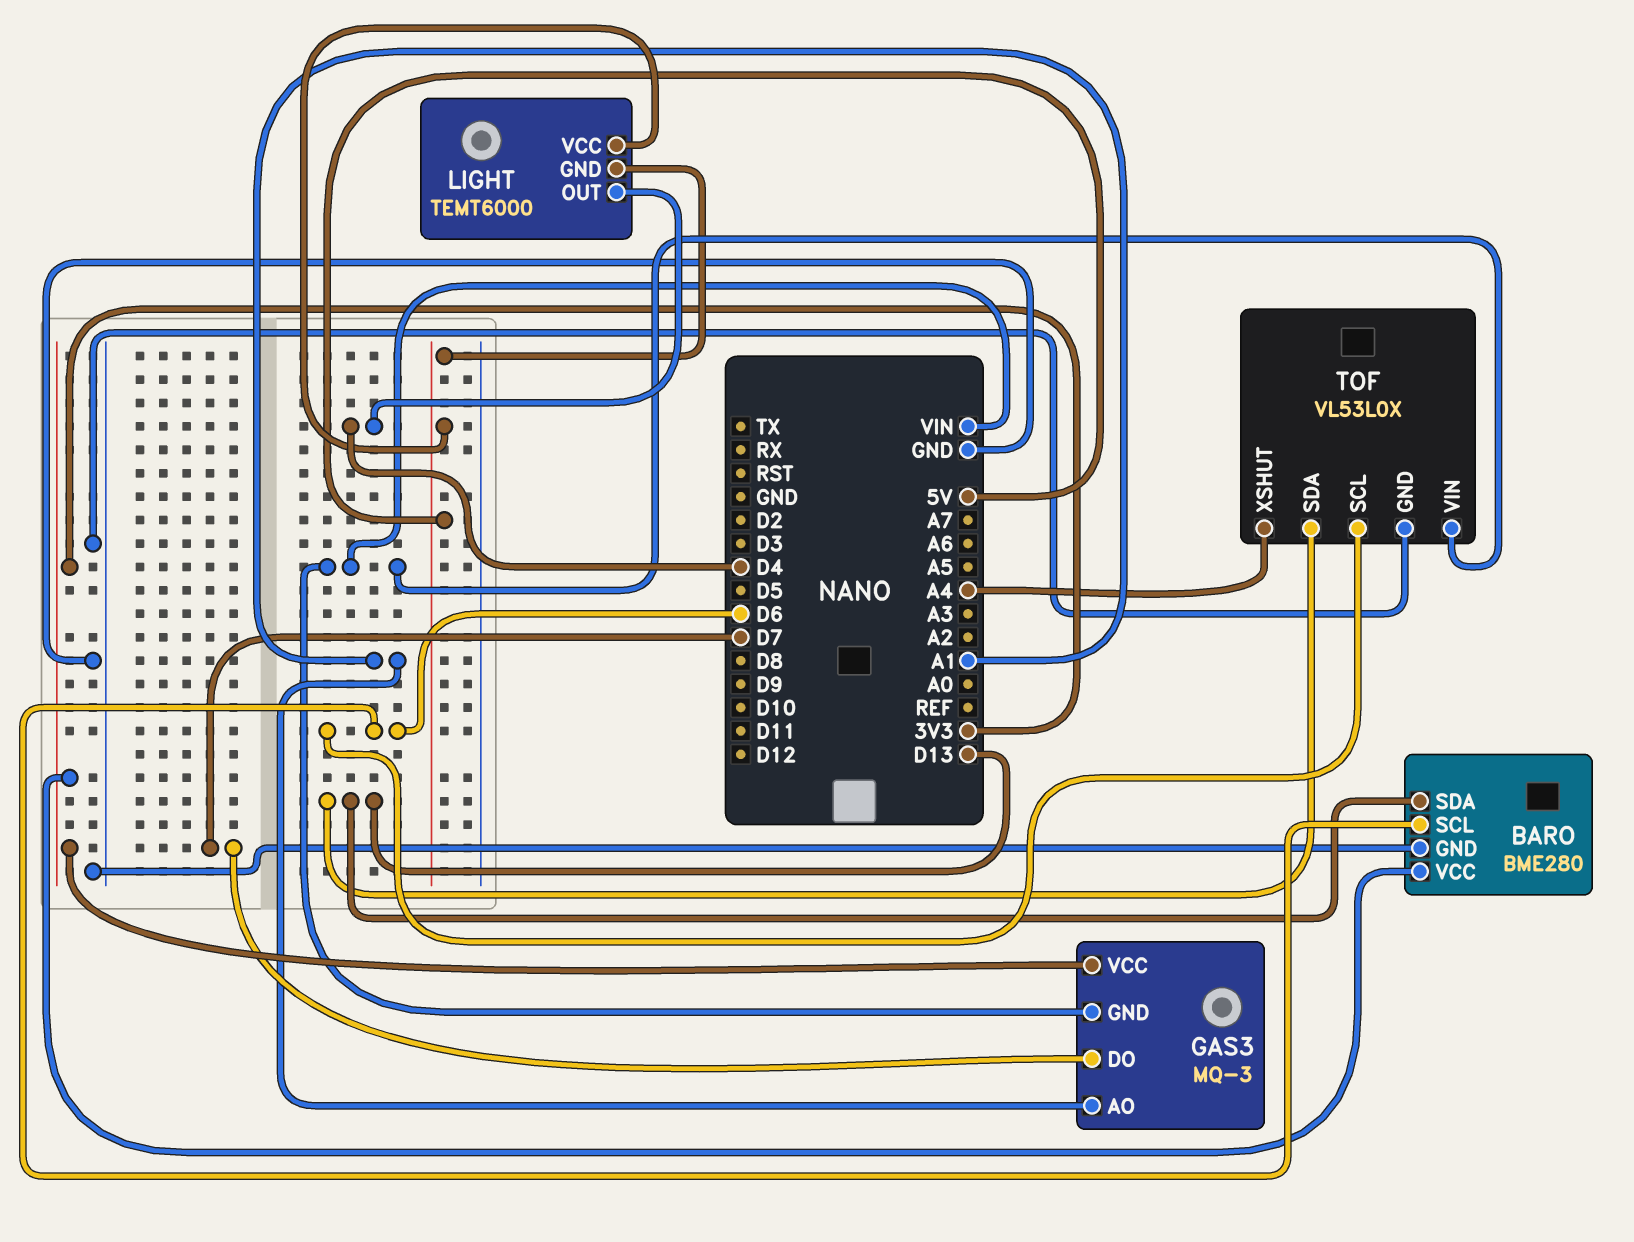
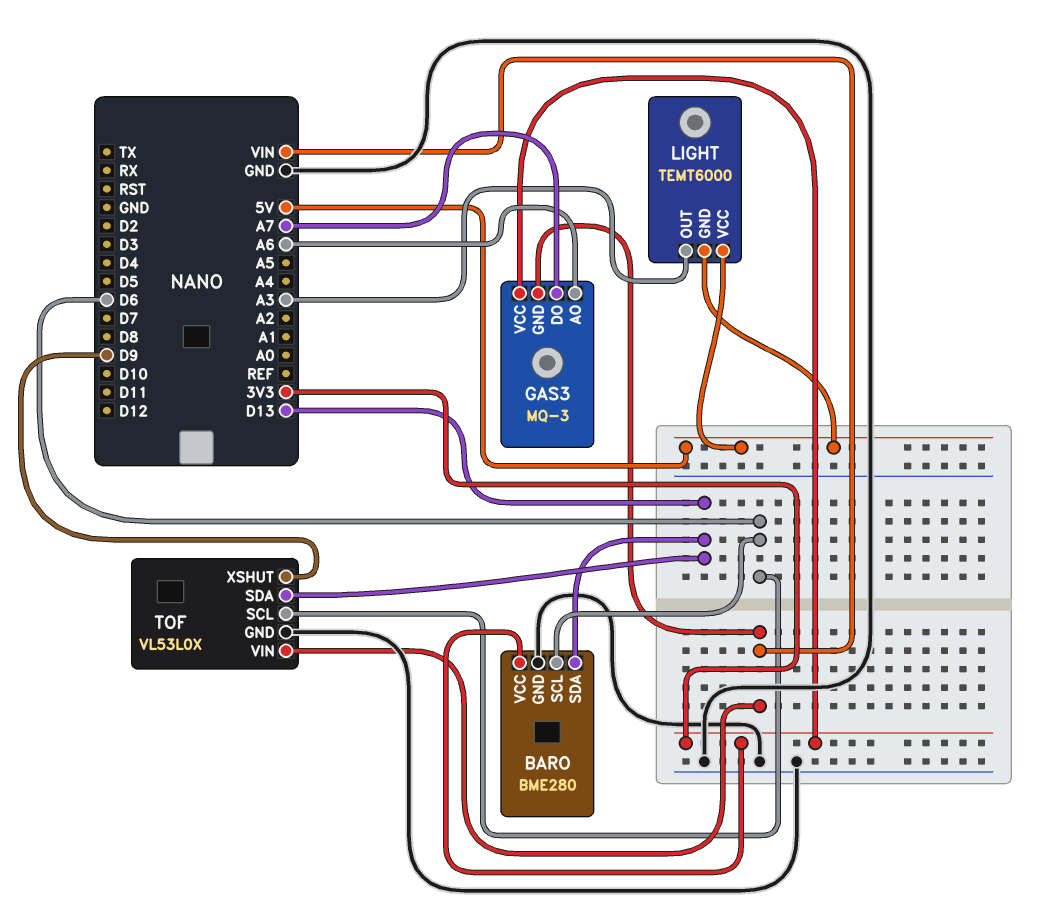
GAS3 pin AO: A1 -> A6
GAS3 pin DO: D7 -> A7
LIGHT pin OUT: D4 -> A3
TOF pin XSHUT: A4 -> D9

